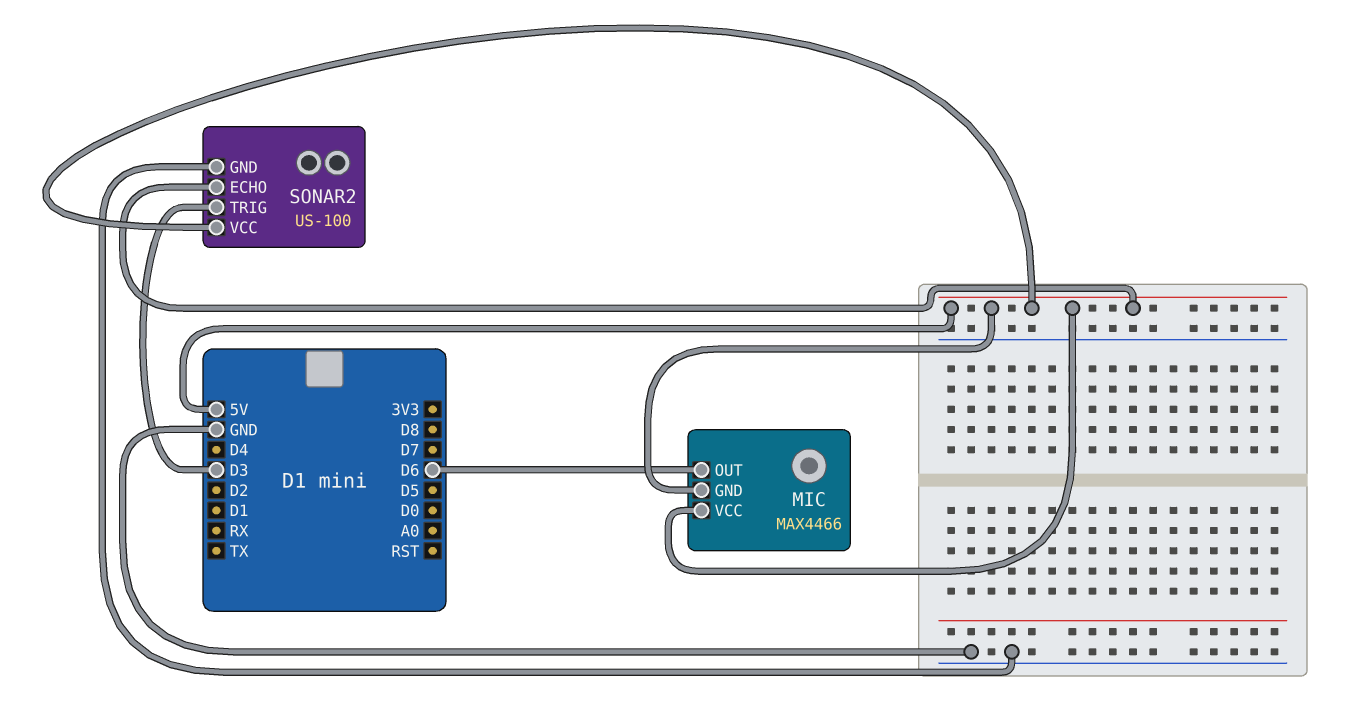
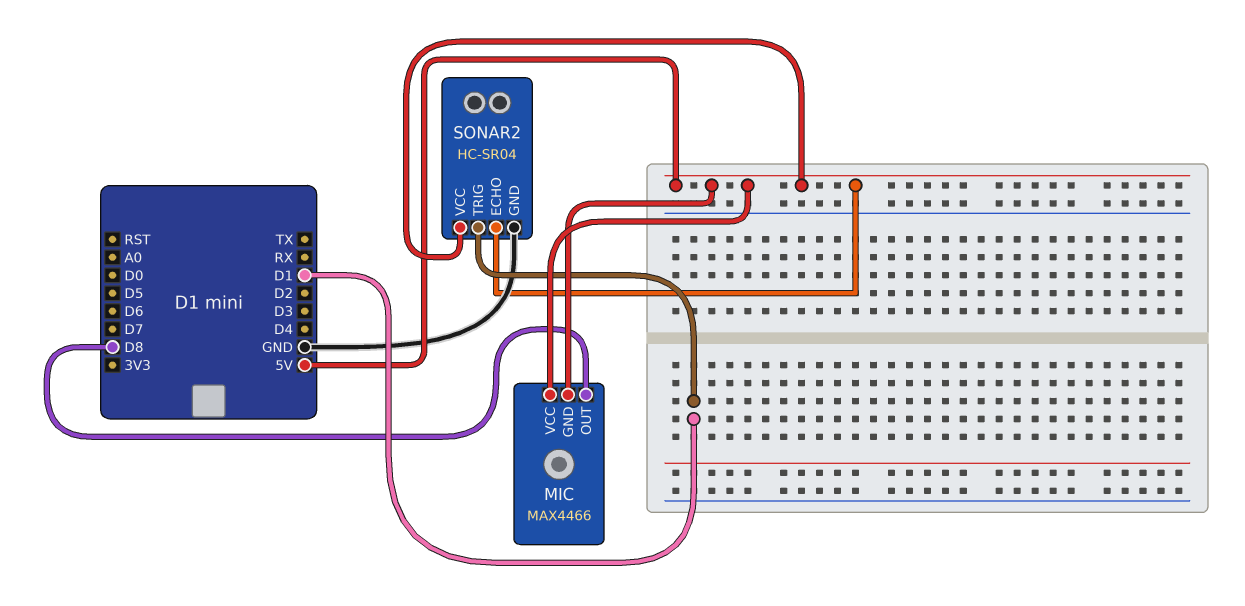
MIC pin OUT: D6 -> D8
SONAR2: US-100 -> HC-SR04
SONAR2 pin TRIG: D3 -> D1

